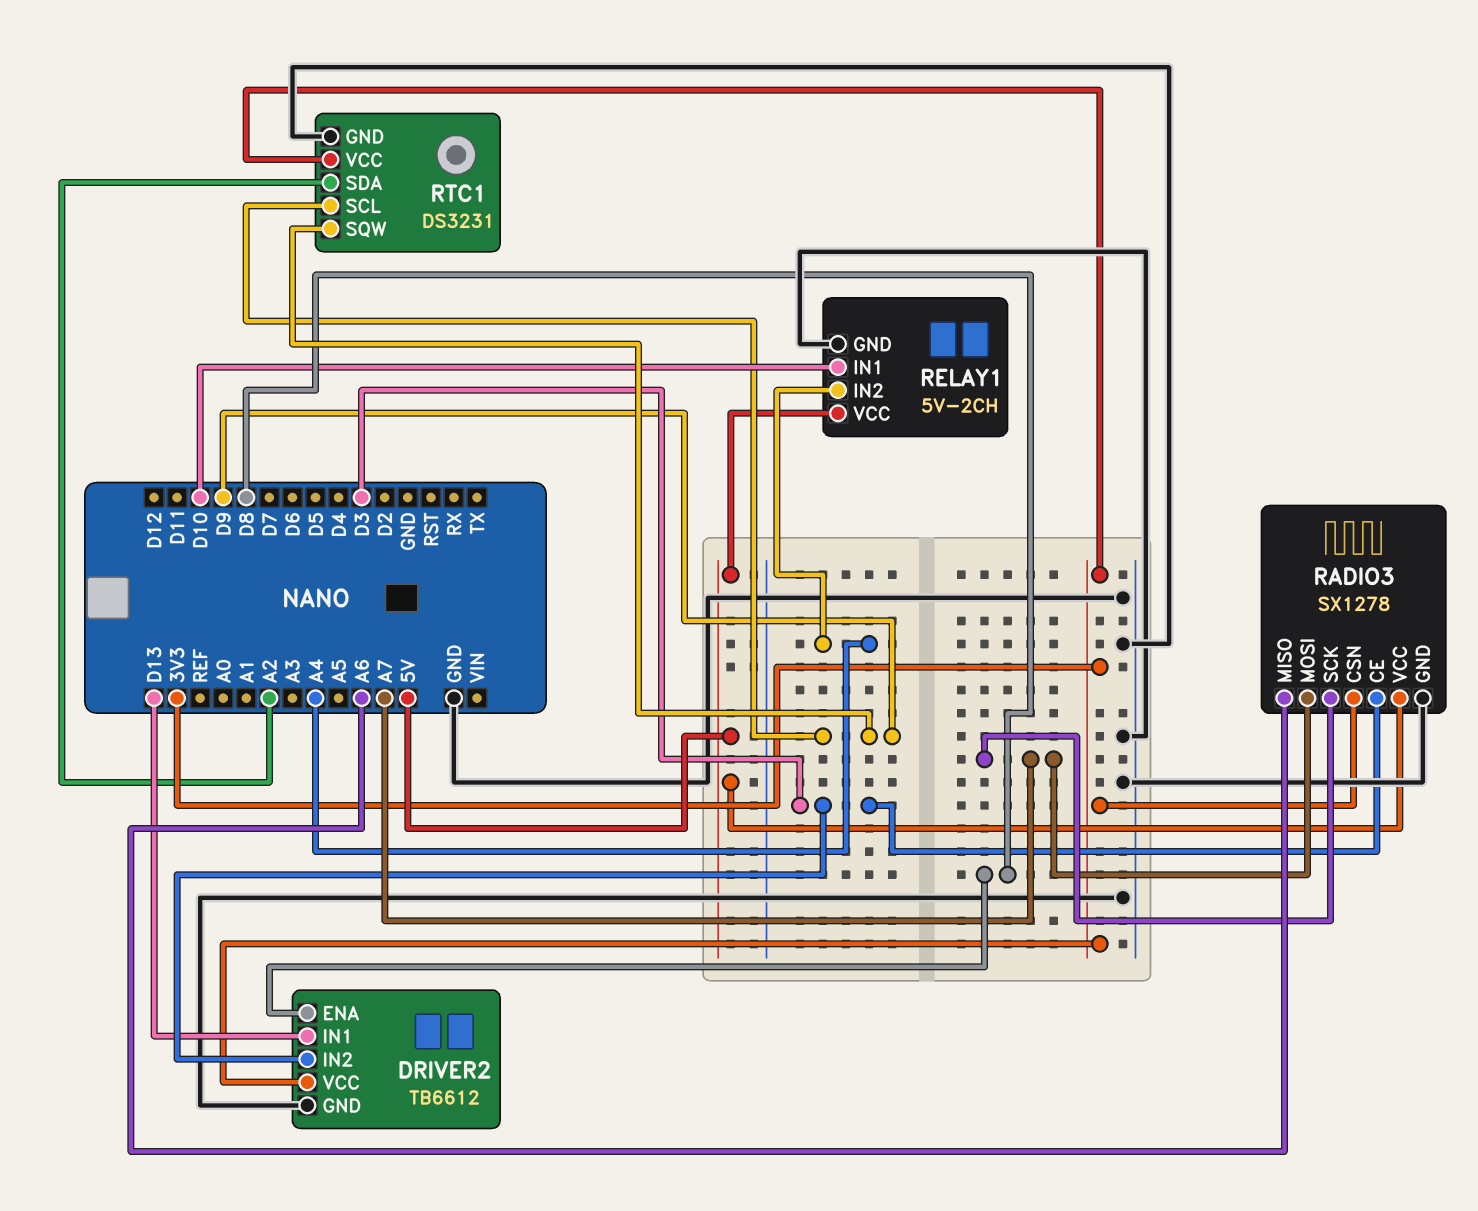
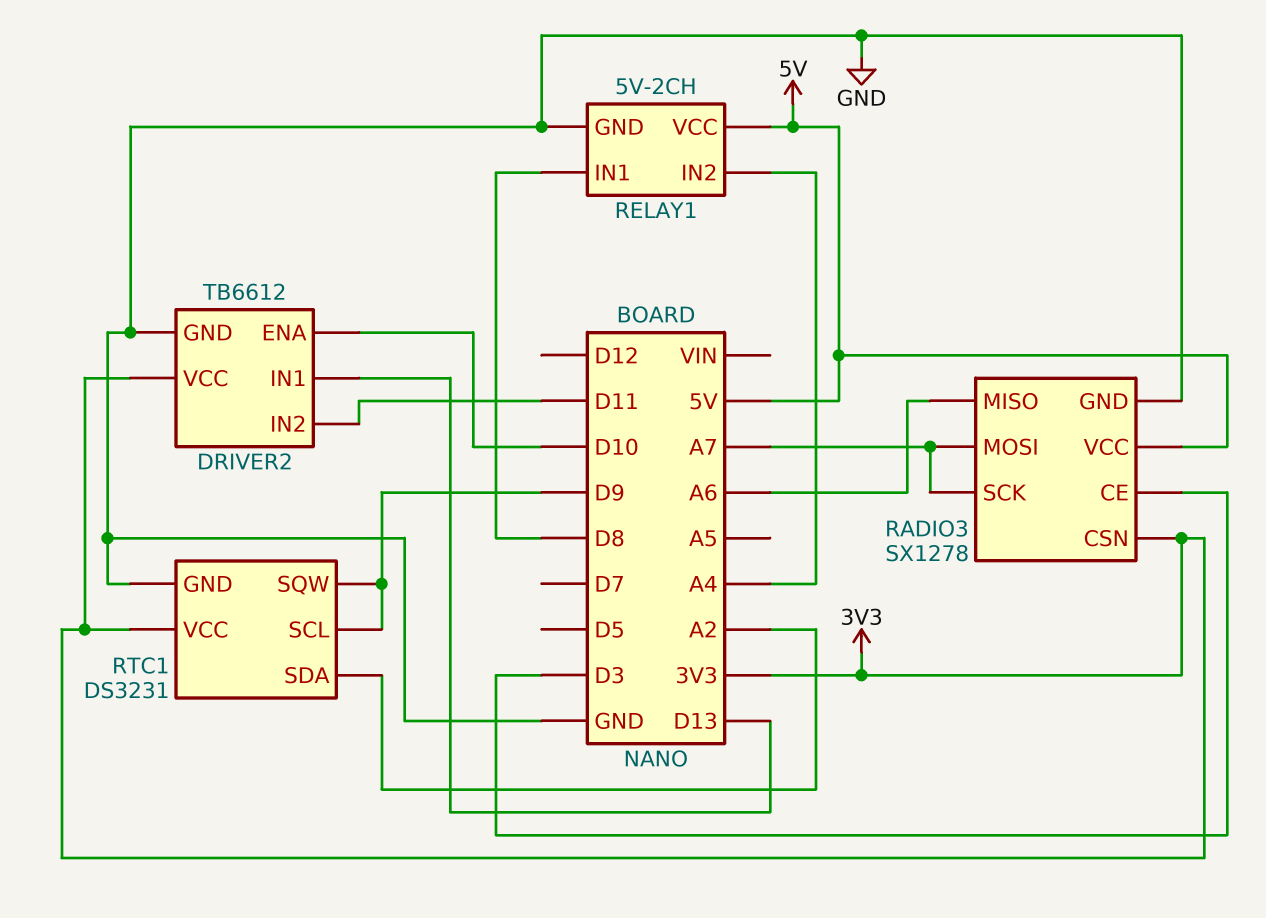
DRIVER2 pin ENA: D8 -> D10
DRIVER2 pin IN2: D3 -> D11
RELAY1 pin IN1: D10 -> D8

